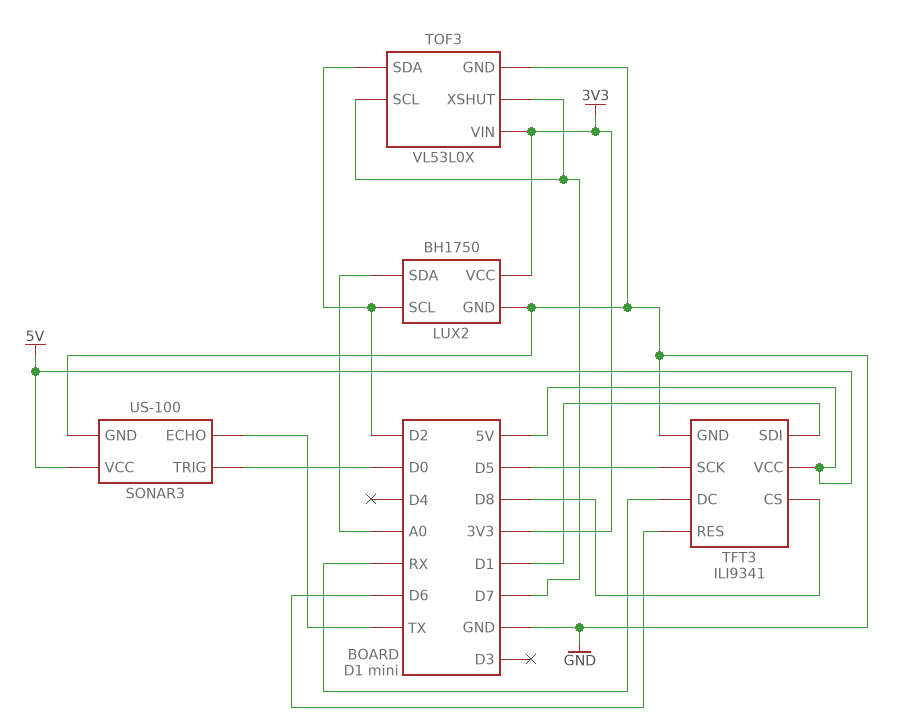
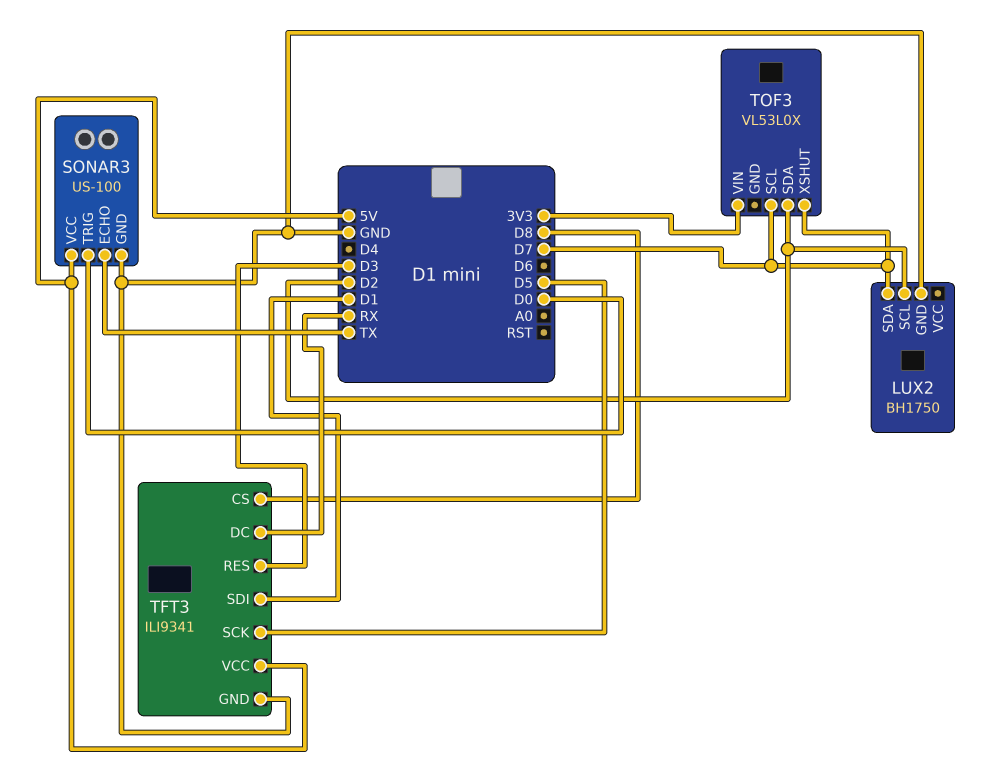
LUX2 pin SDA: A0 -> D7
LUX2 pin VCC: 3V3 -> none
TFT3 pin RES: D6 -> D3
TOF3 pin GND: GND -> none

